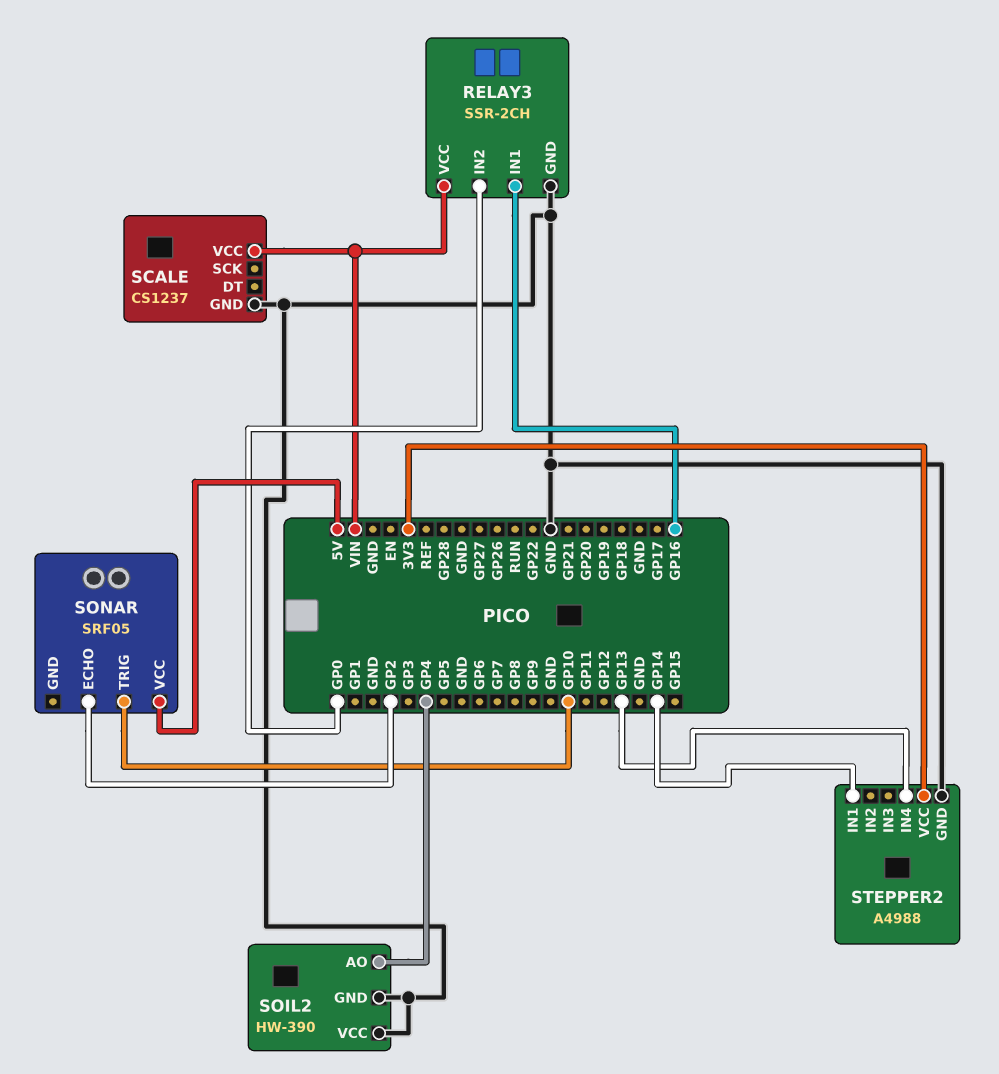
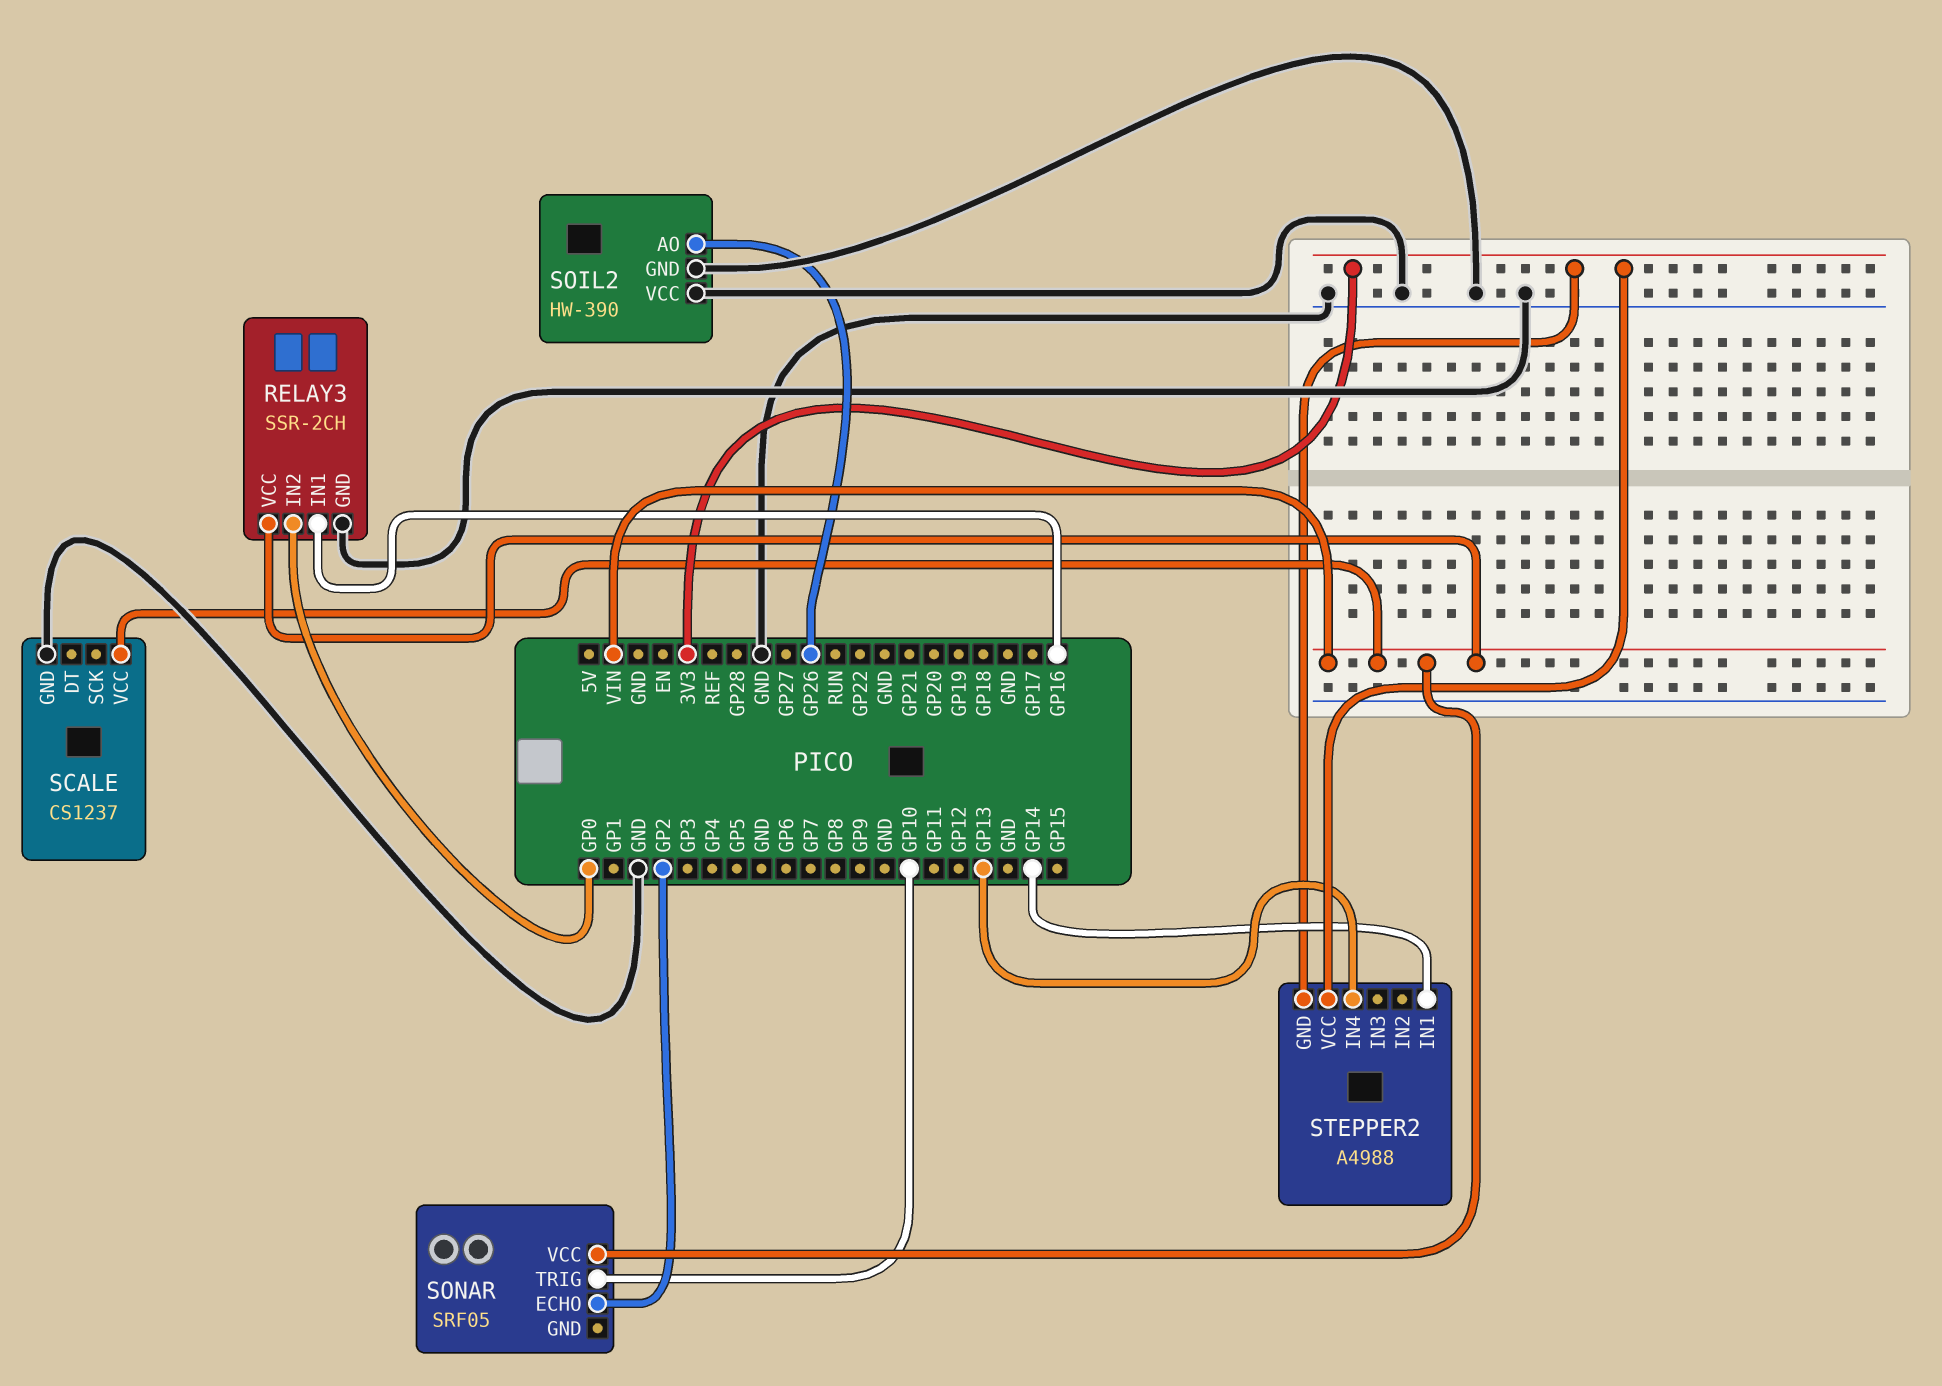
SOIL2 pin AO: GP4 -> GP26
SONAR pin VCC: 5V -> VIN
STEPPER2 pin GND: GND -> 3V3

